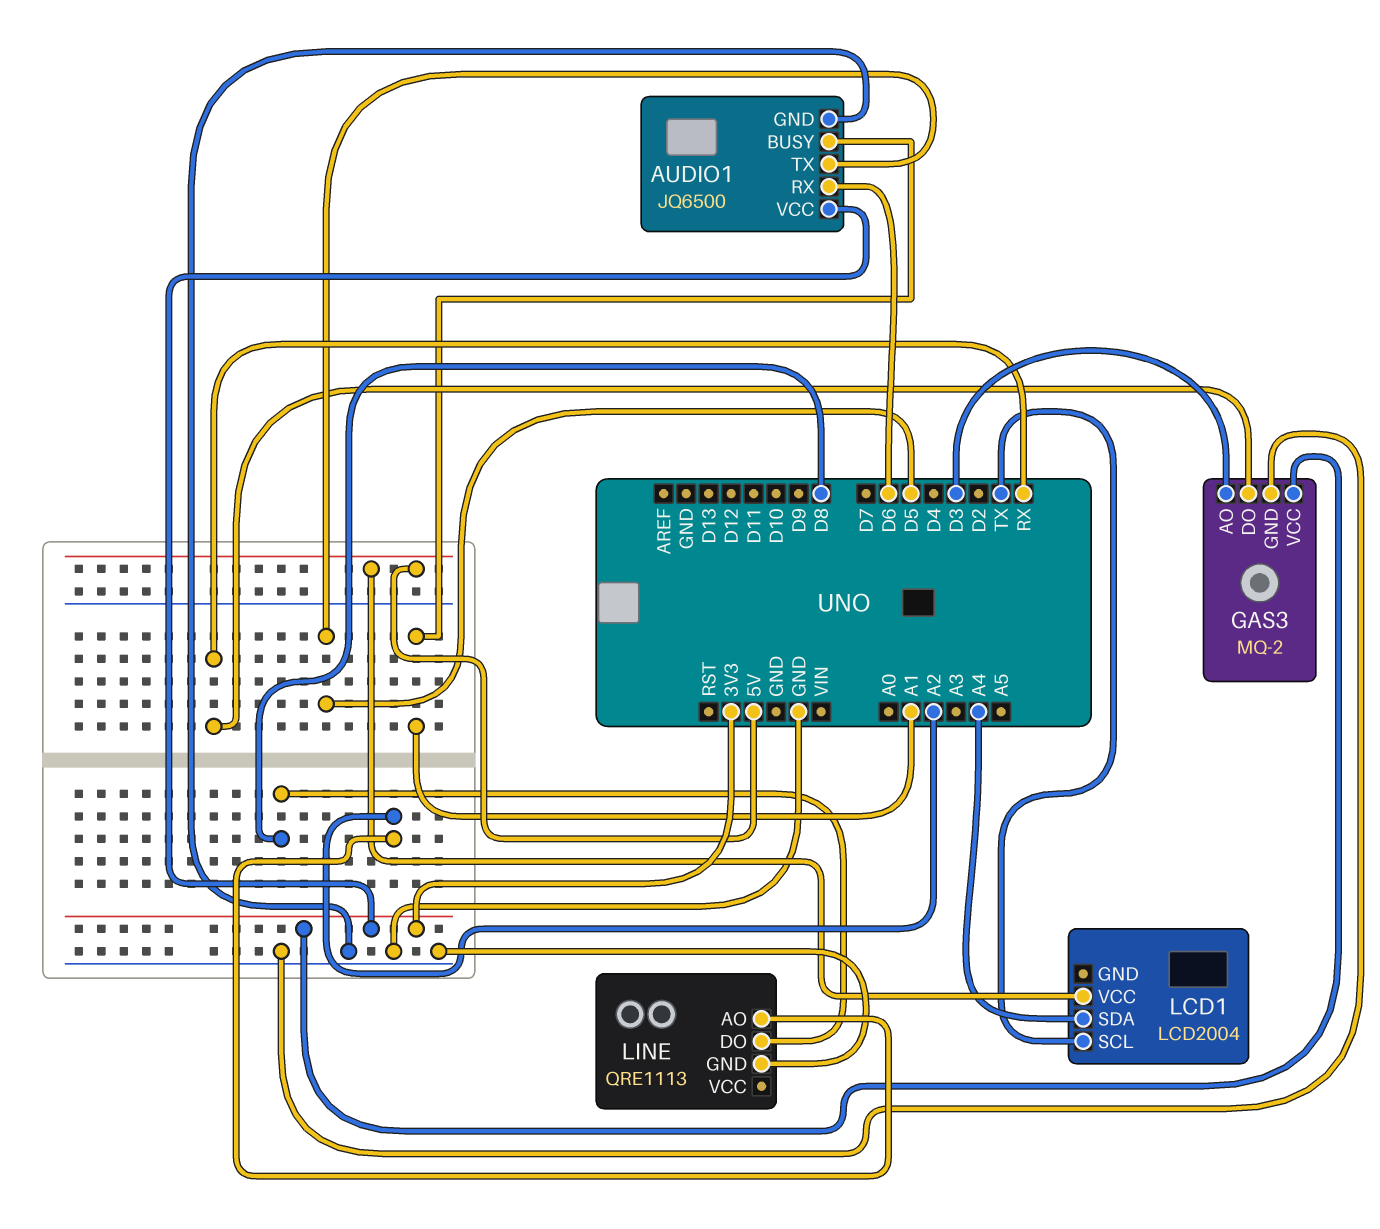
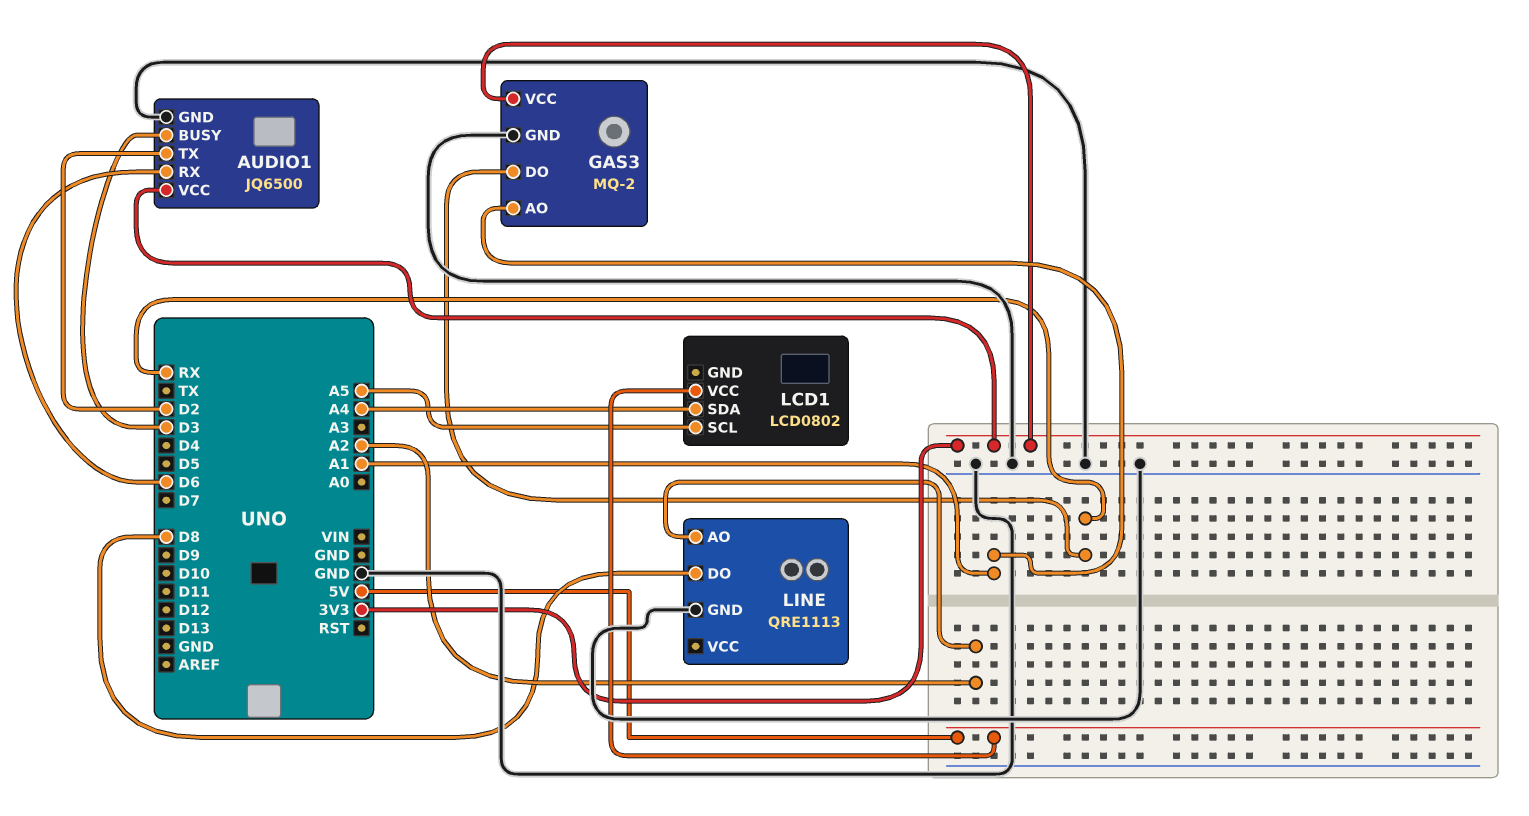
AUDIO1 pin BUSY: A1 -> D3
AUDIO1 pin TX: D5 -> D2
GAS3 pin AO: D3 -> A1
LCD1: LCD2004 -> LCD0802
LCD1 pin SCL: TX -> A5

